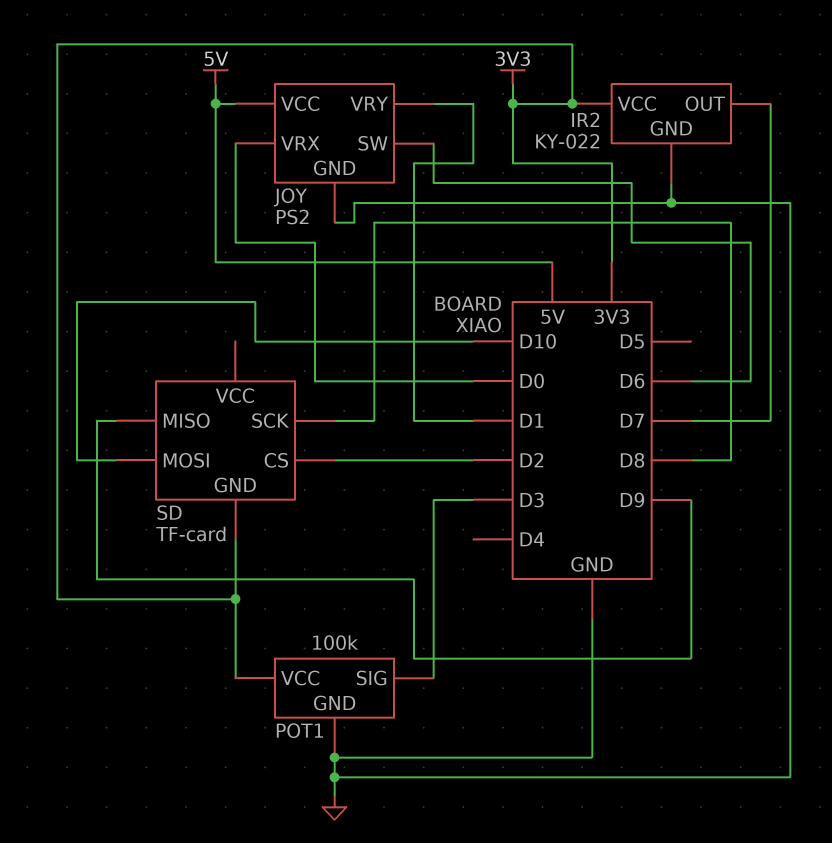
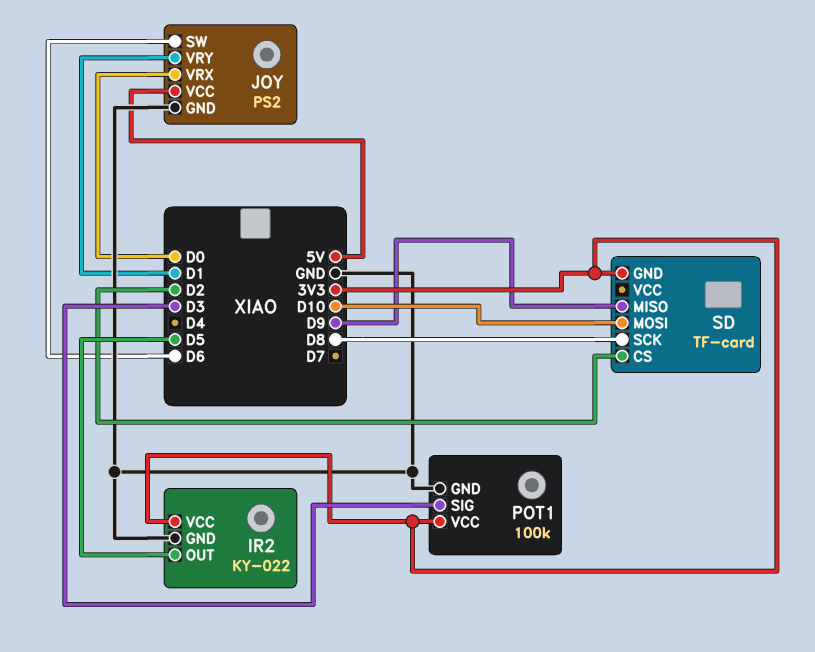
IR2 pin OUT: D7 -> D5

